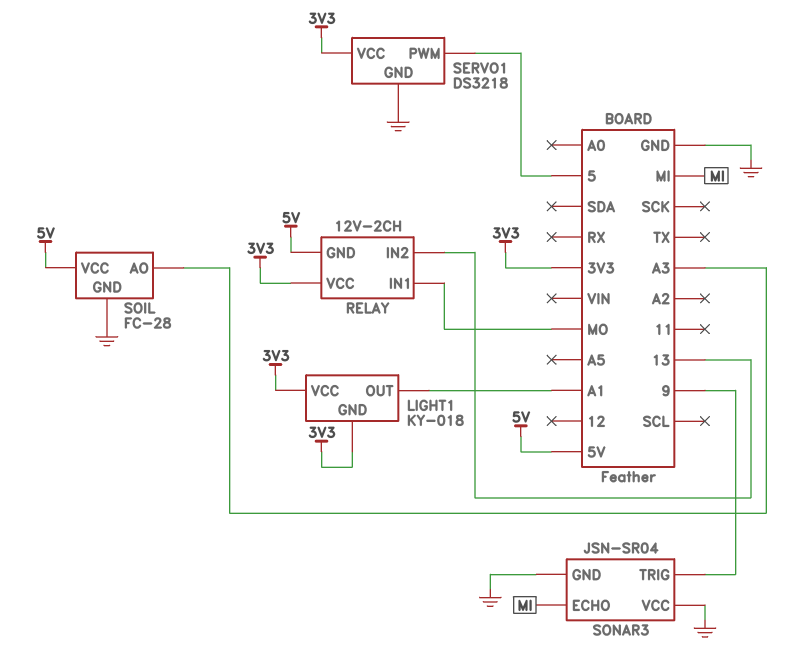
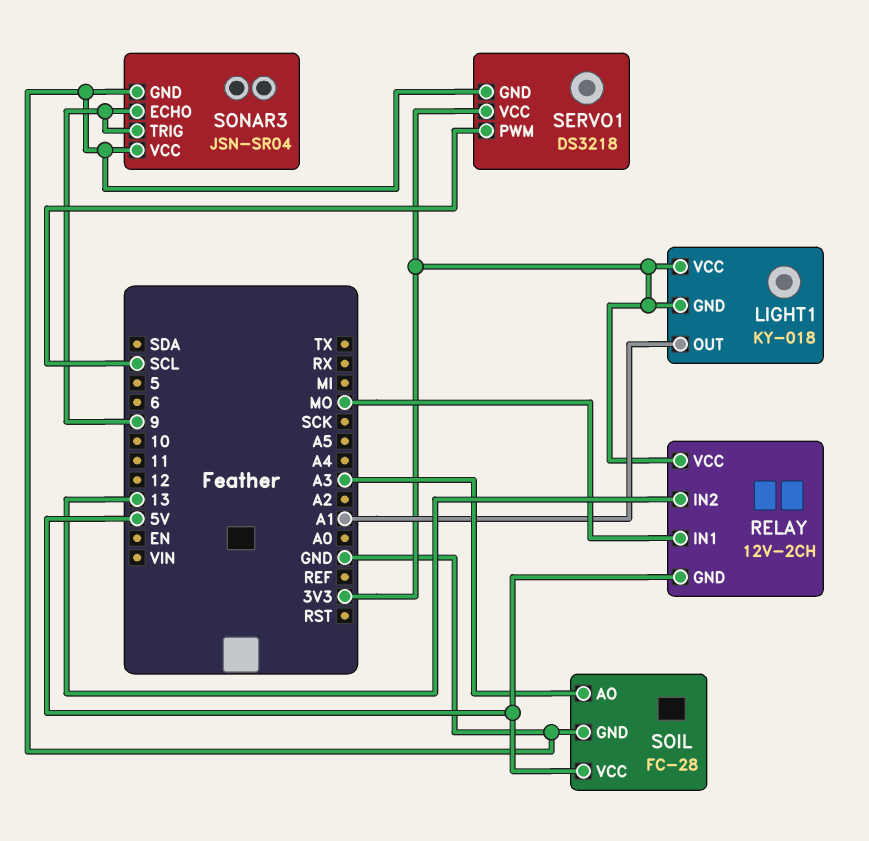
SERVO1 pin PWM: 5 -> SCL
SONAR3 pin ECHO: MI -> 9

